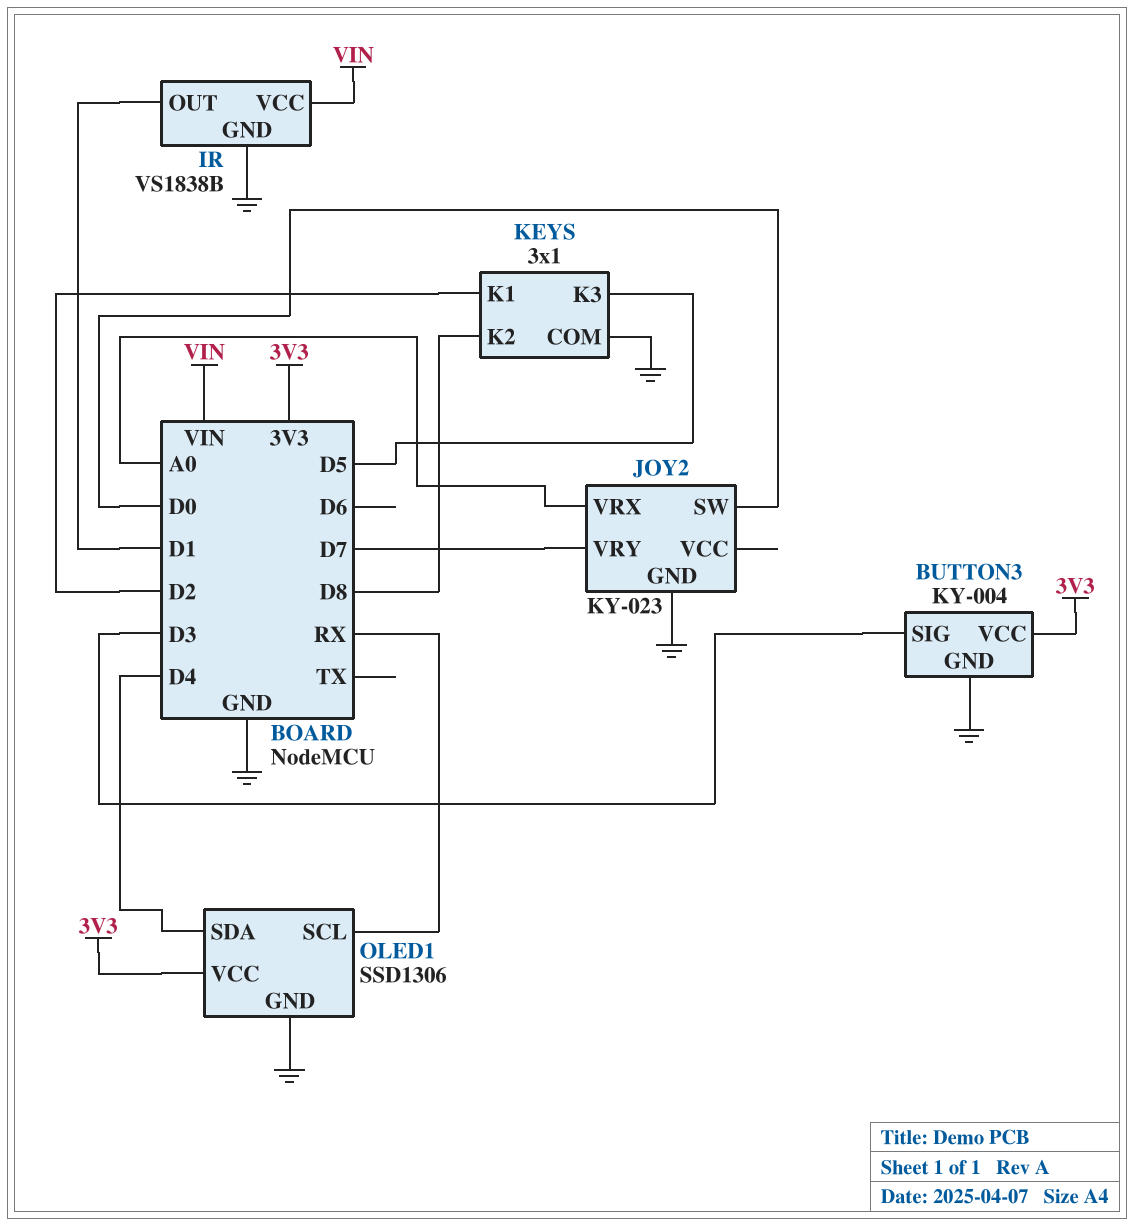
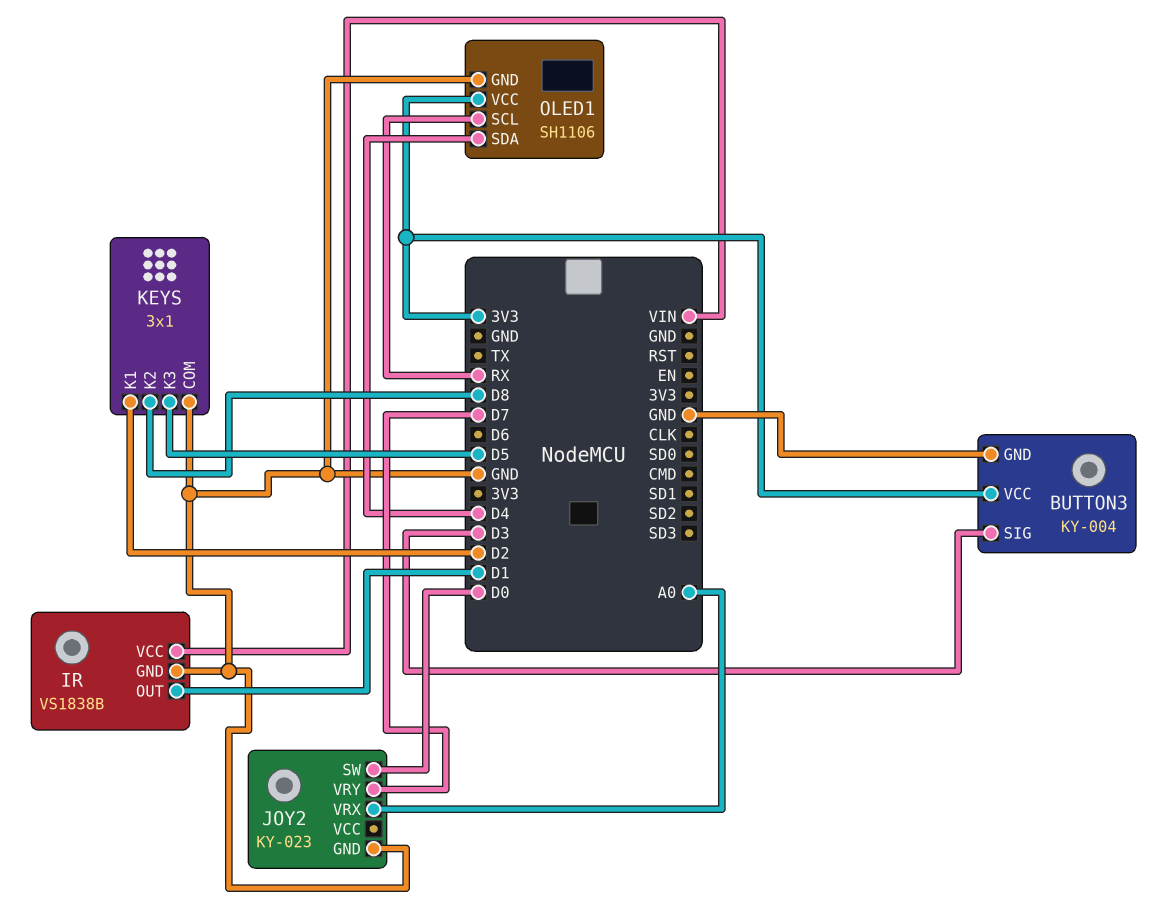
OLED1: SSD1306 -> SH1106

